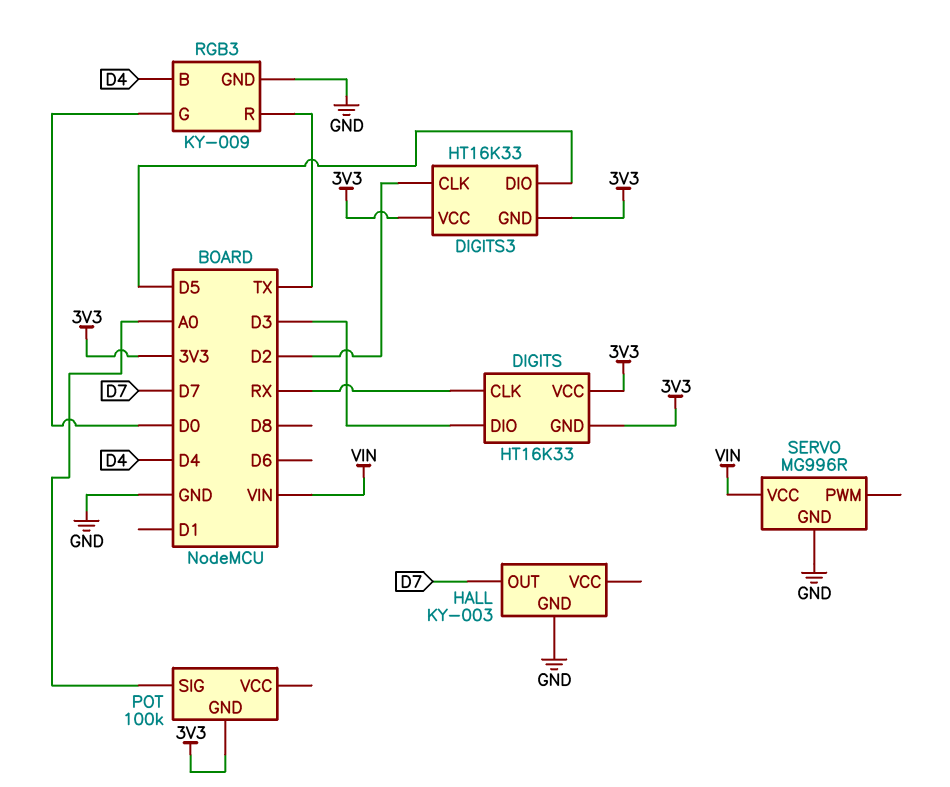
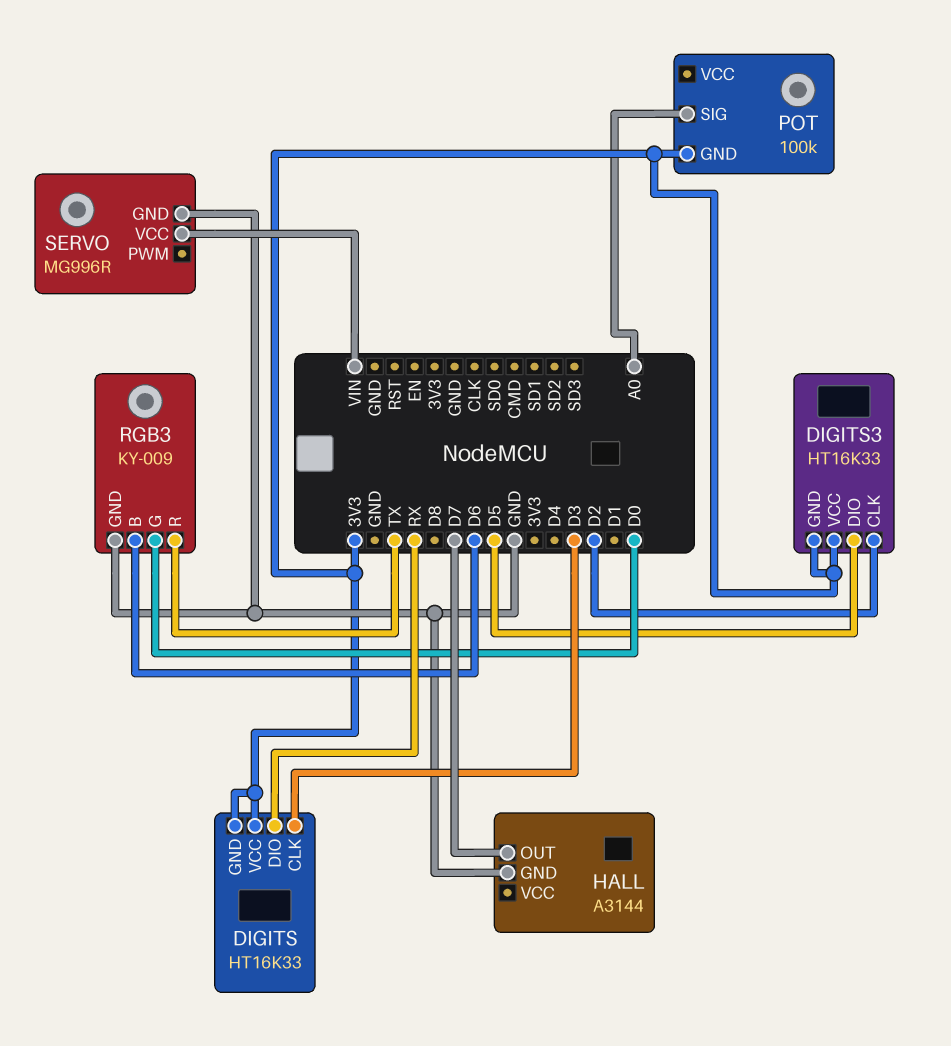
DIGITS pin CLK: RX -> D3
DIGITS pin DIO: D3 -> RX
HALL: KY-003 -> A3144
RGB3 pin B: D4 -> D6

